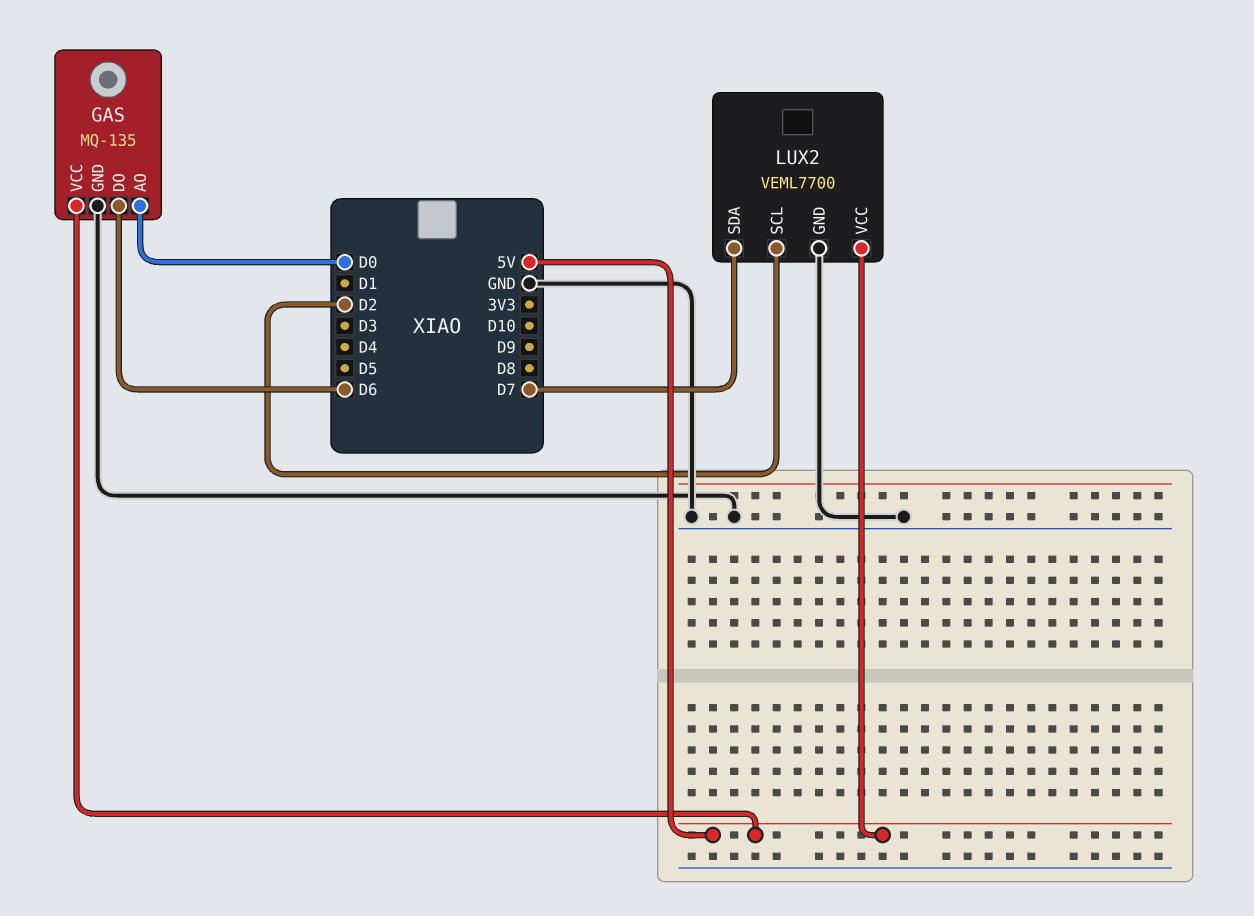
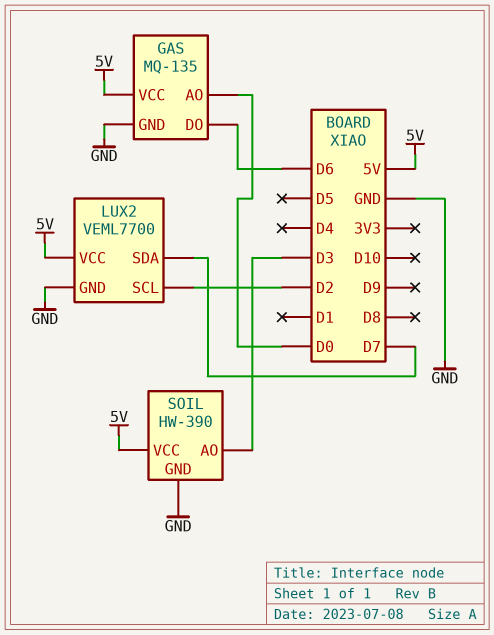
SOIL: none -> HW-390
SOIL pin AO: none -> D3
SOIL pin GND: none -> GND
SOIL pin VCC: none -> 5V

